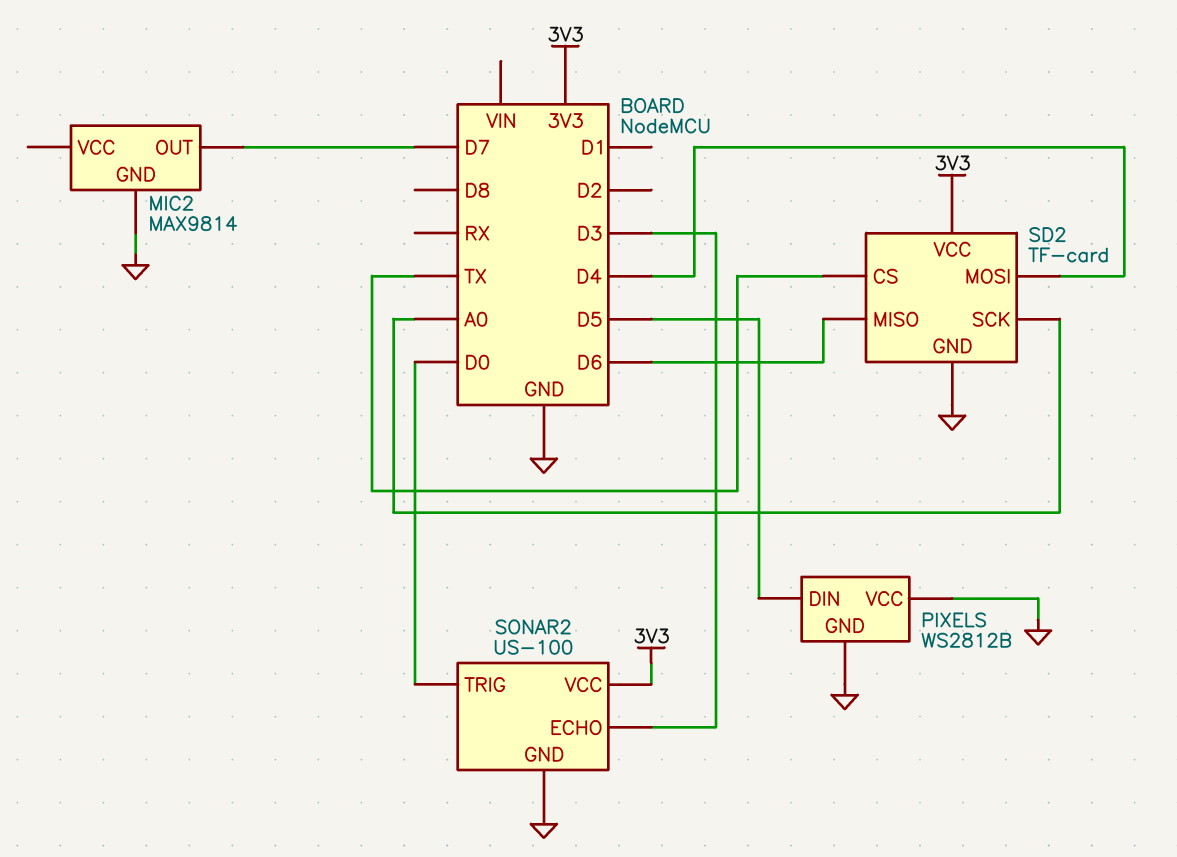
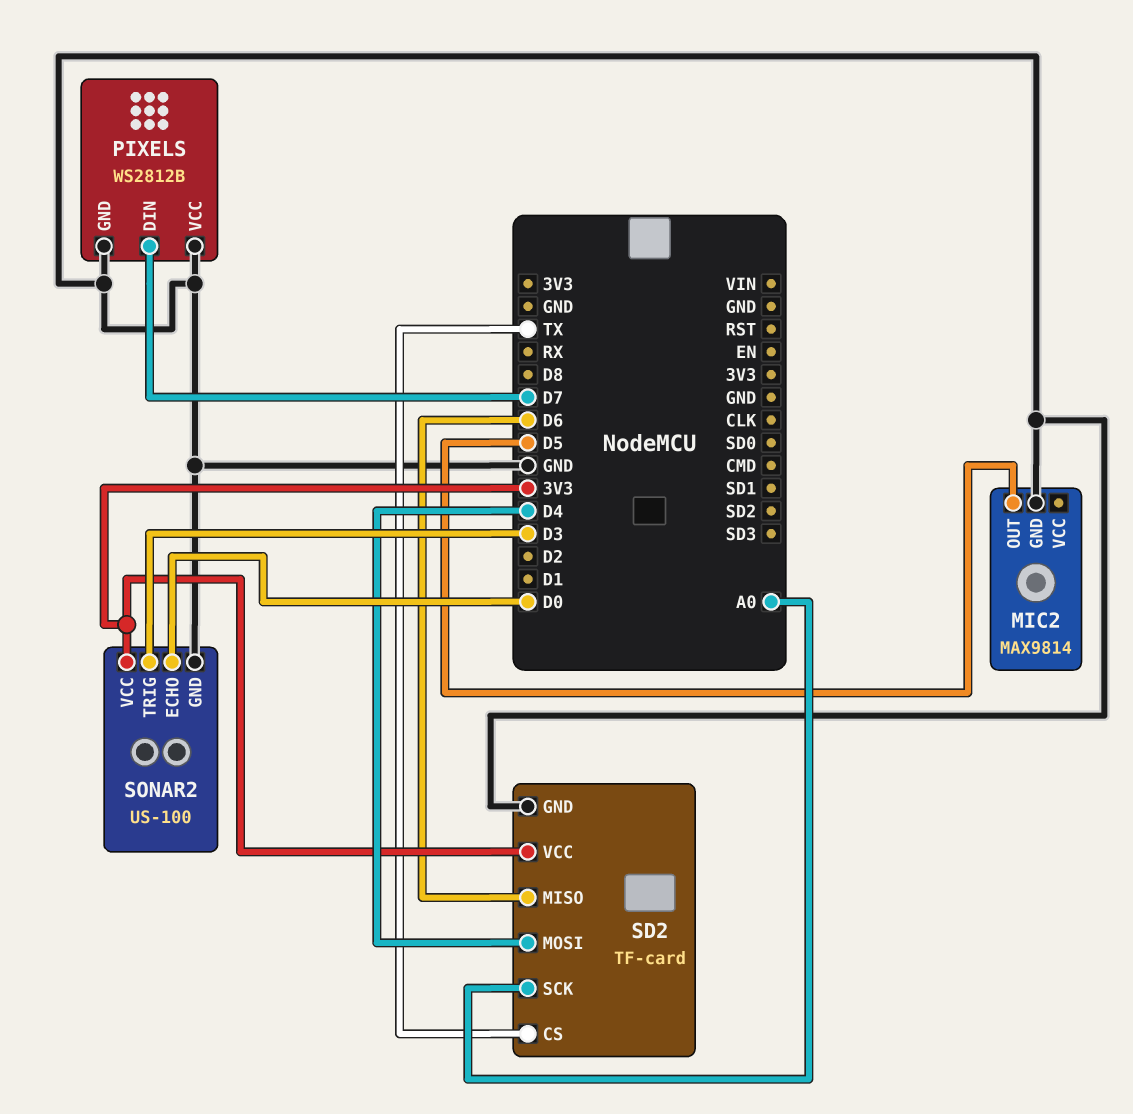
MIC2 pin OUT: D7 -> D5
PIXELS pin DIN: D5 -> D7
SONAR2 pin ECHO: D3 -> D0
SONAR2 pin TRIG: D0 -> D3

